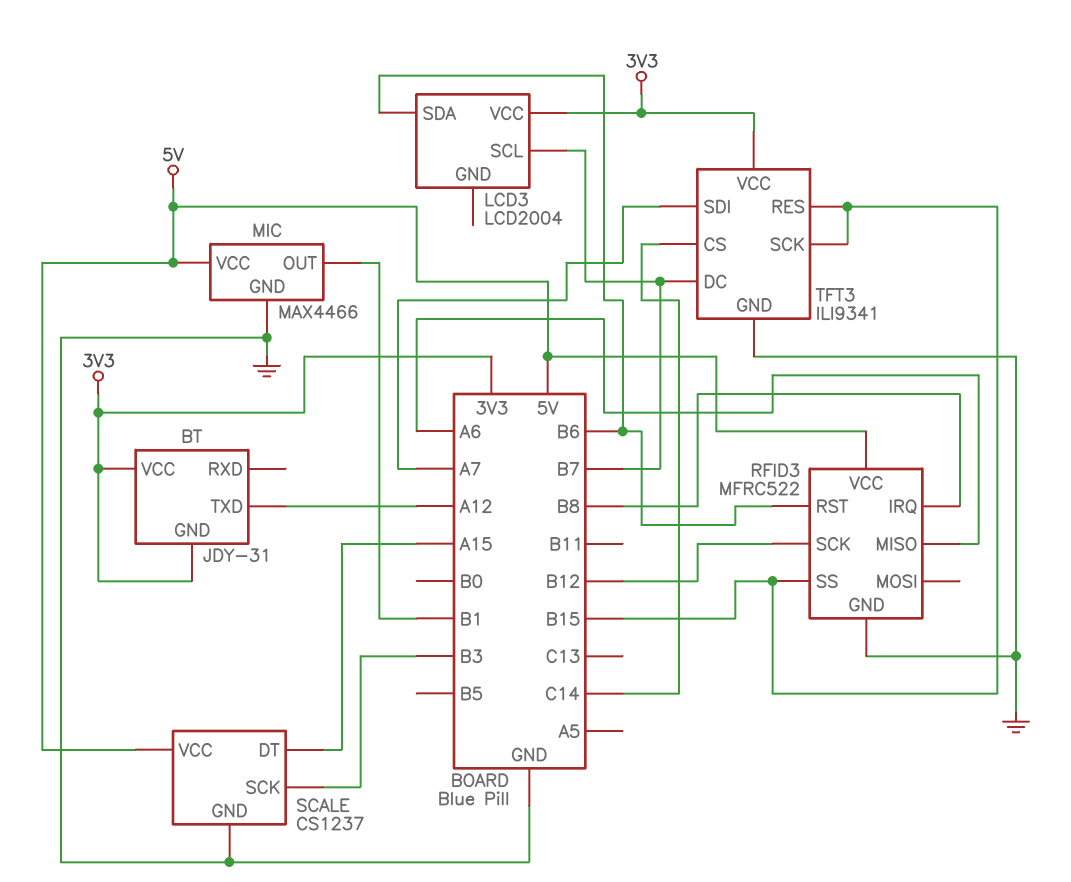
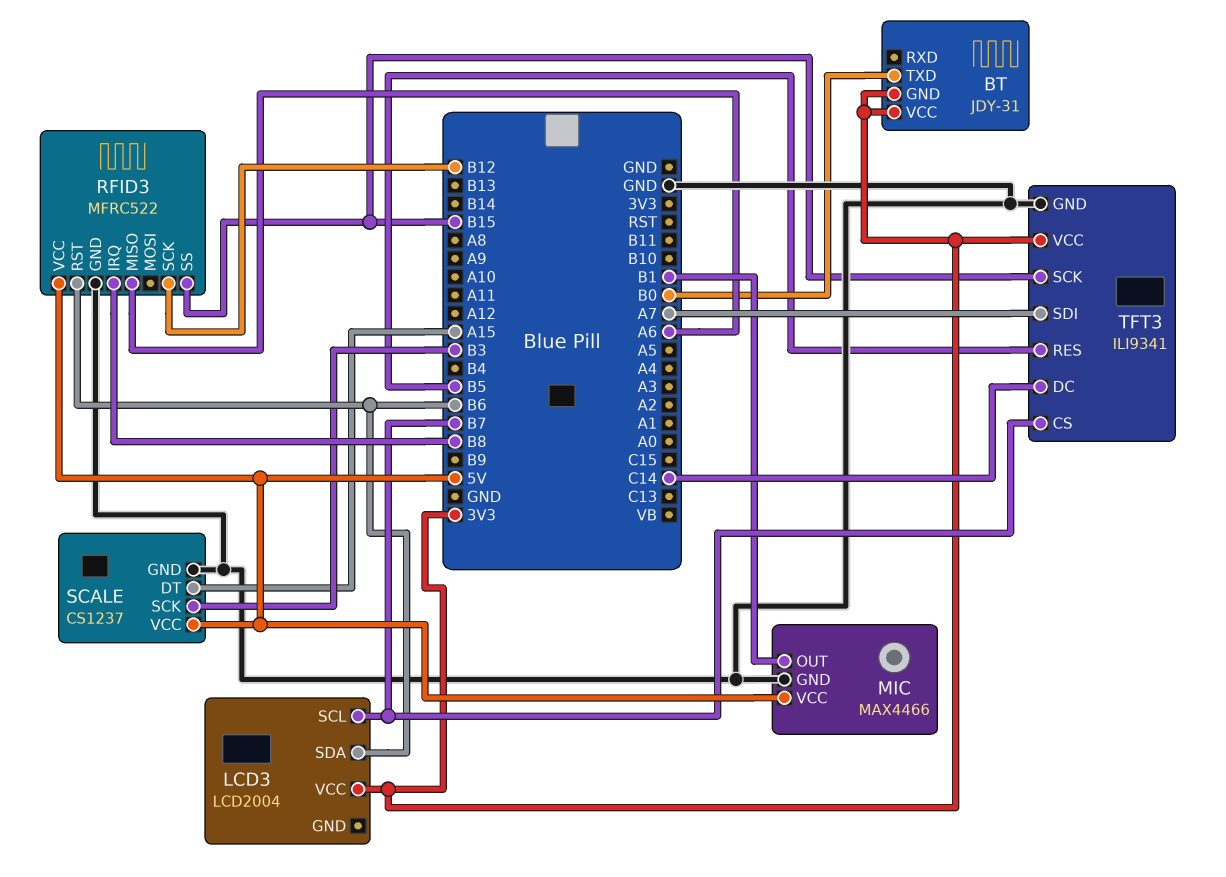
BT pin TXD: A12 -> B0
TFT3 pin CS: C14 -> B7
TFT3 pin DC: B7 -> C14
TFT3 pin RES: B15 -> B5

